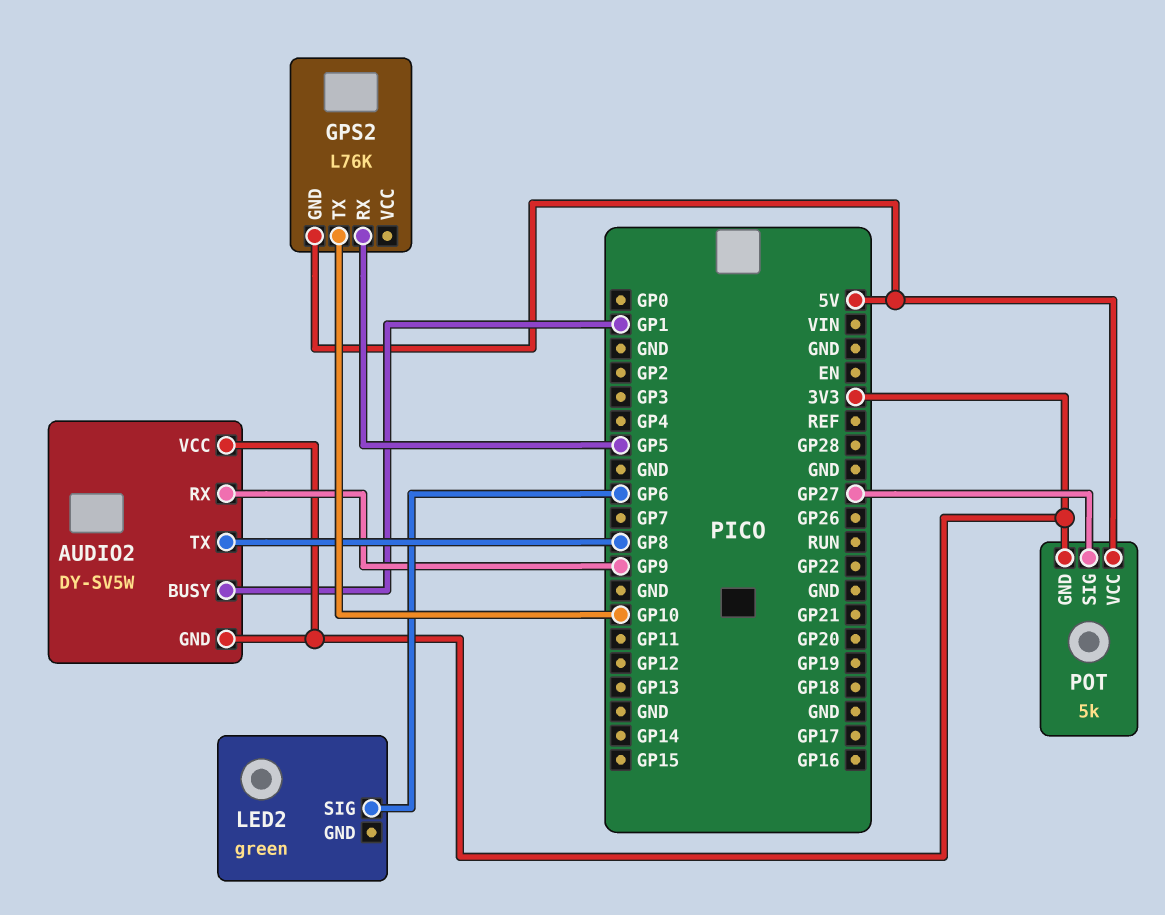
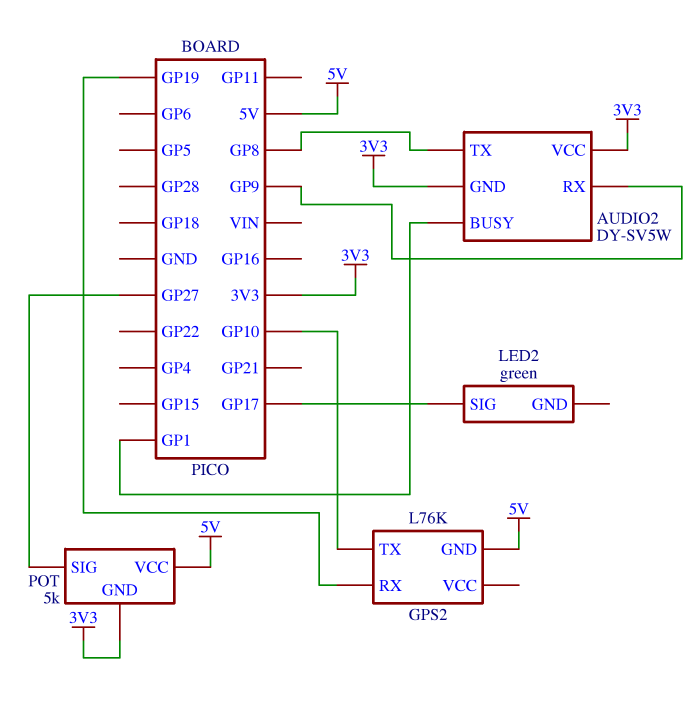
GPS2 pin RX: GP5 -> GP19
LED2 pin SIG: GP6 -> GP17

